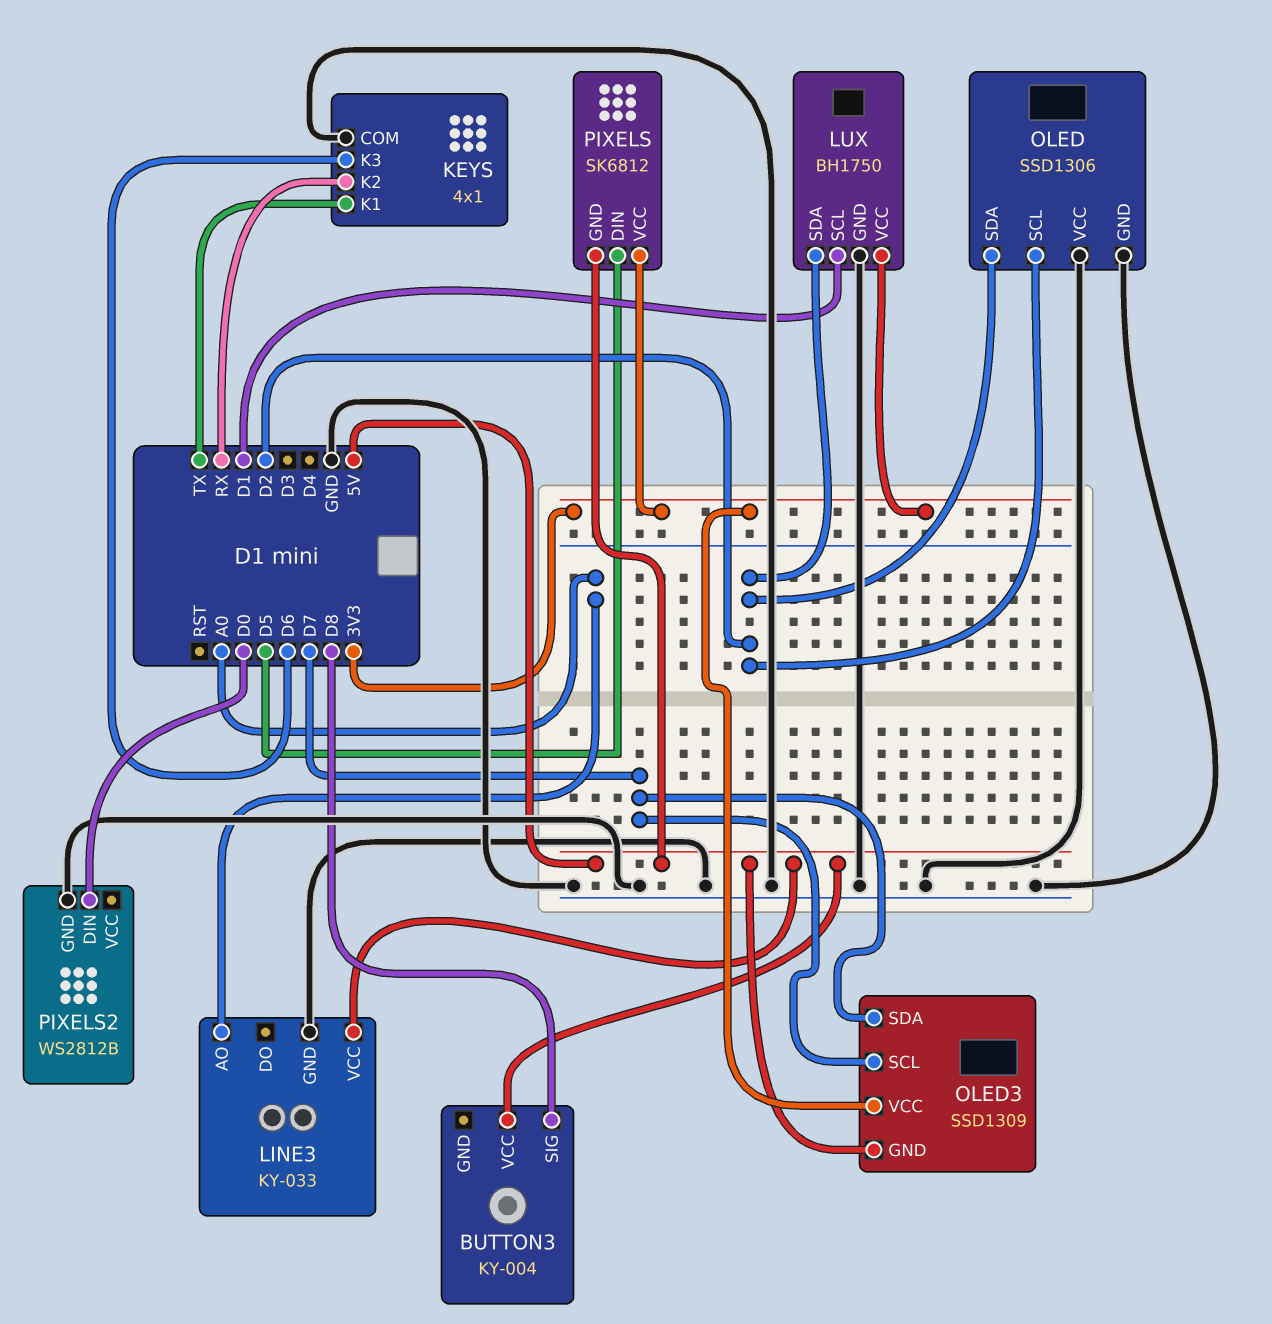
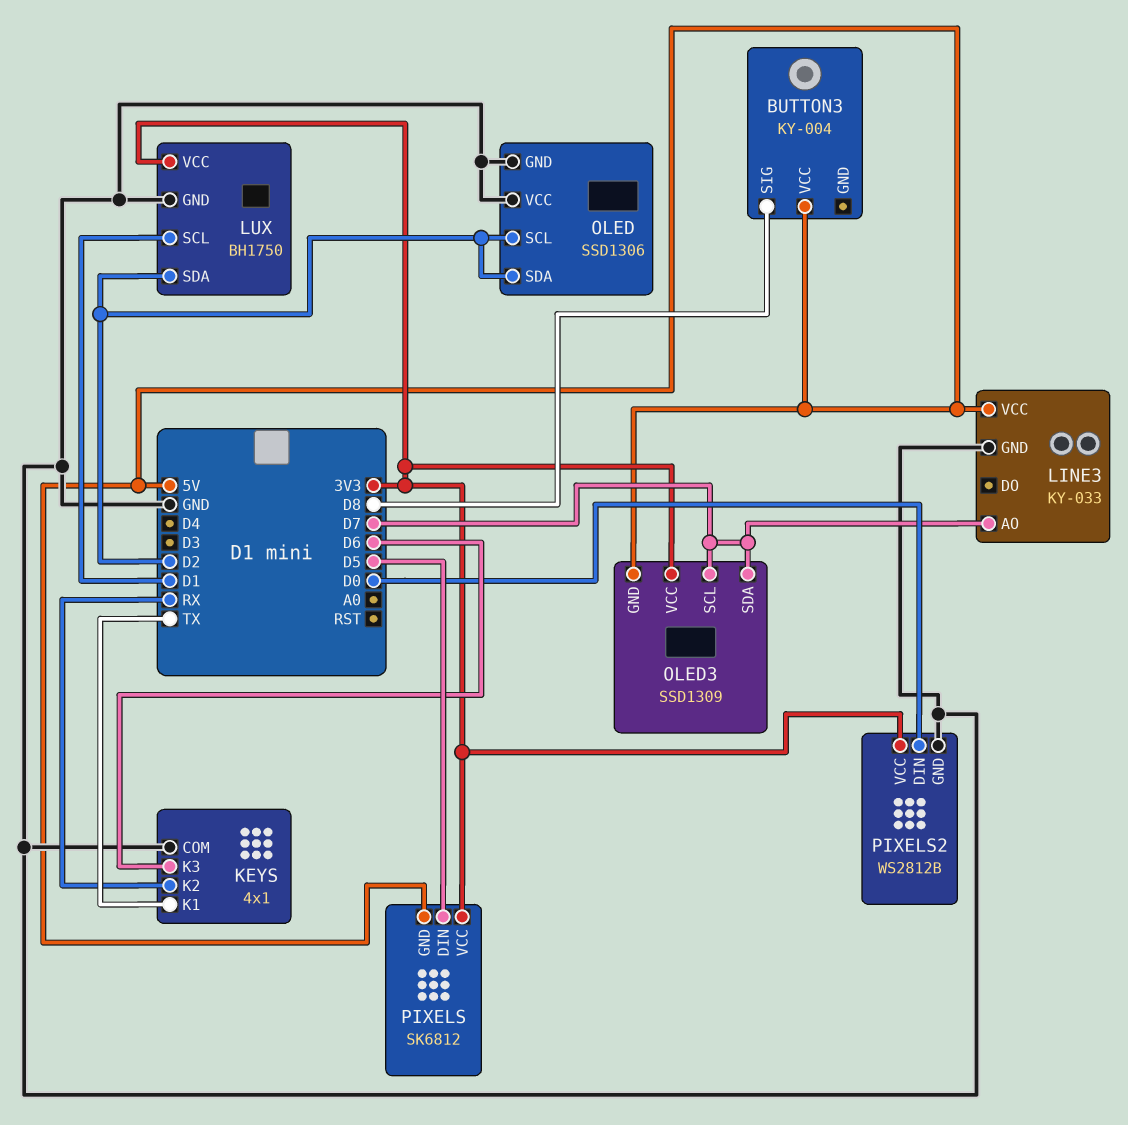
LINE3 pin AO: A0 -> D7
PIXELS2 pin VCC: none -> 3V3

